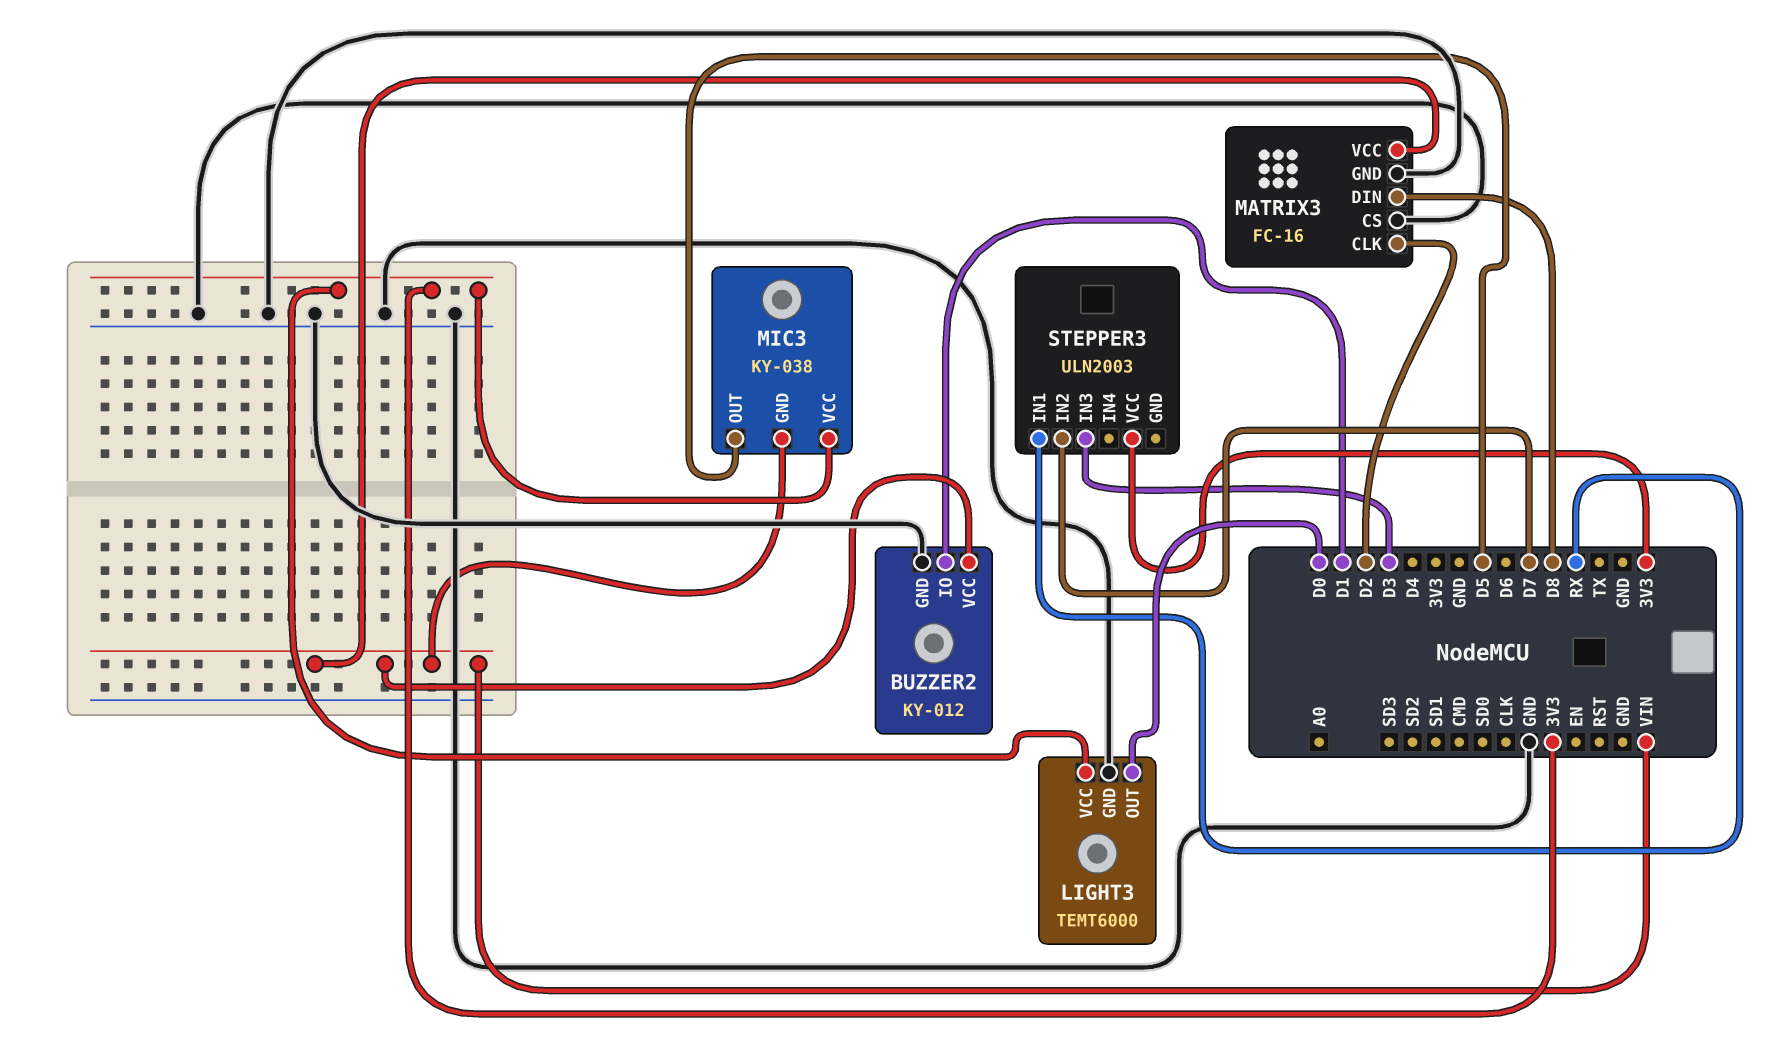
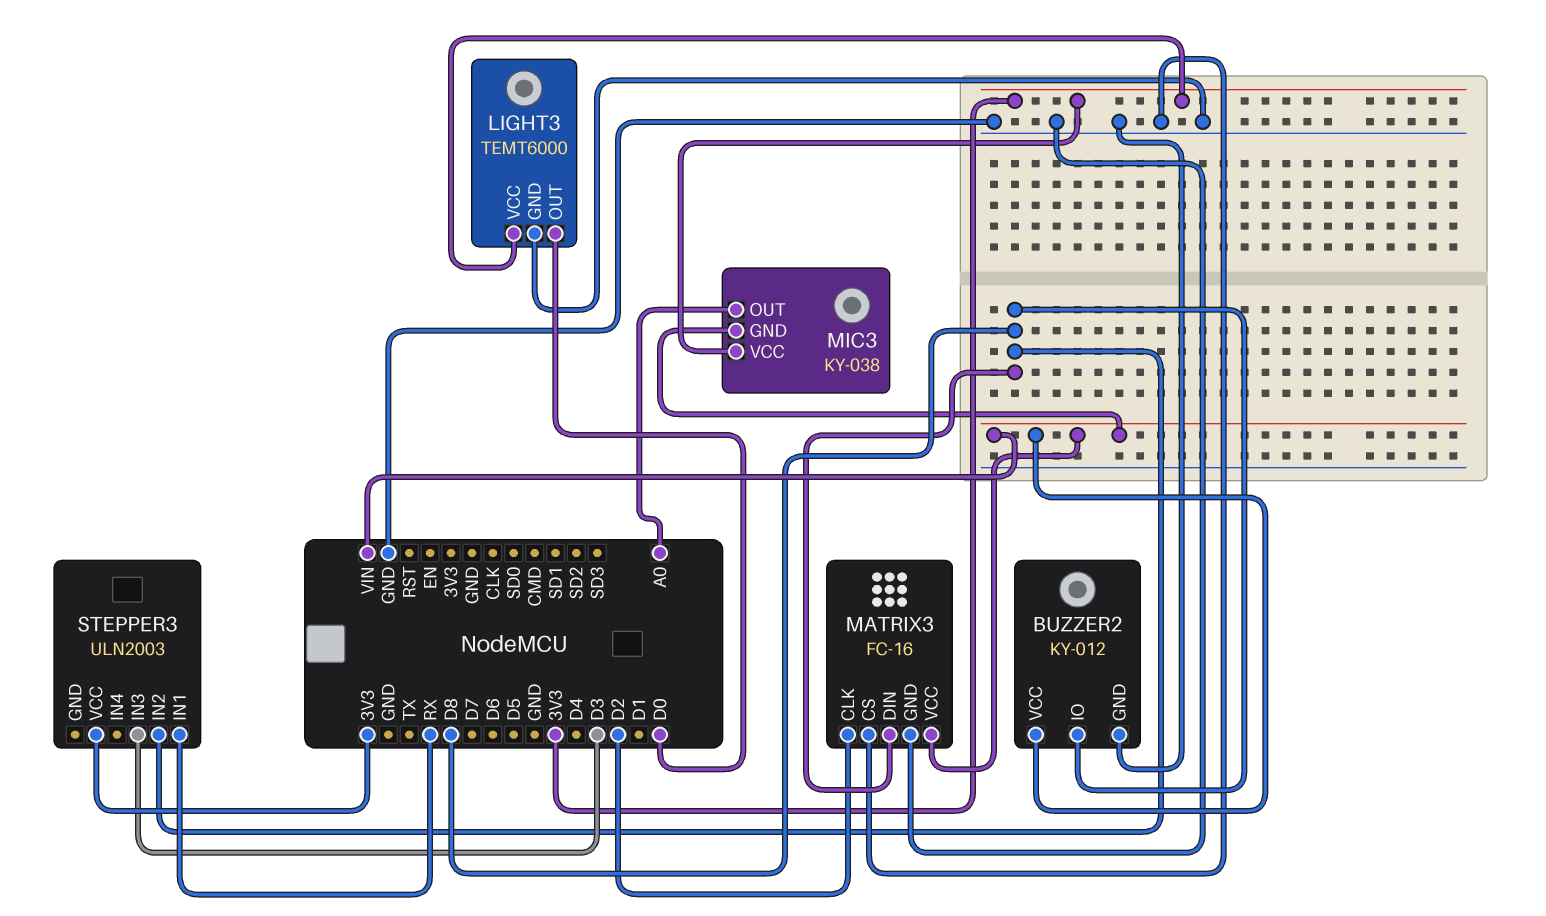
BUZZER2 pin IO: D1 -> D8
MIC3 pin OUT: D5 -> A0
STEPPER3 pin IN2: D7 -> D8

